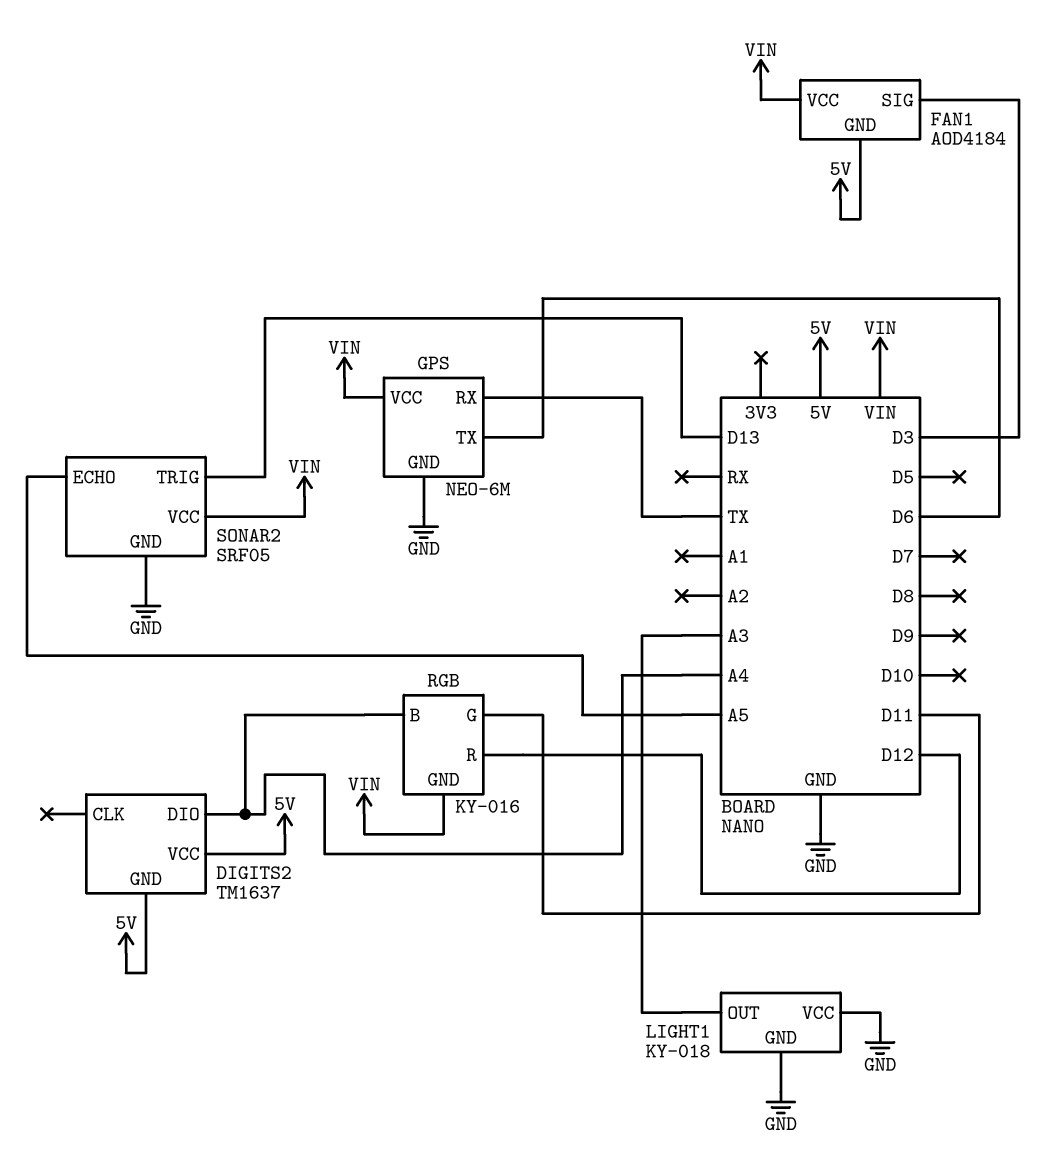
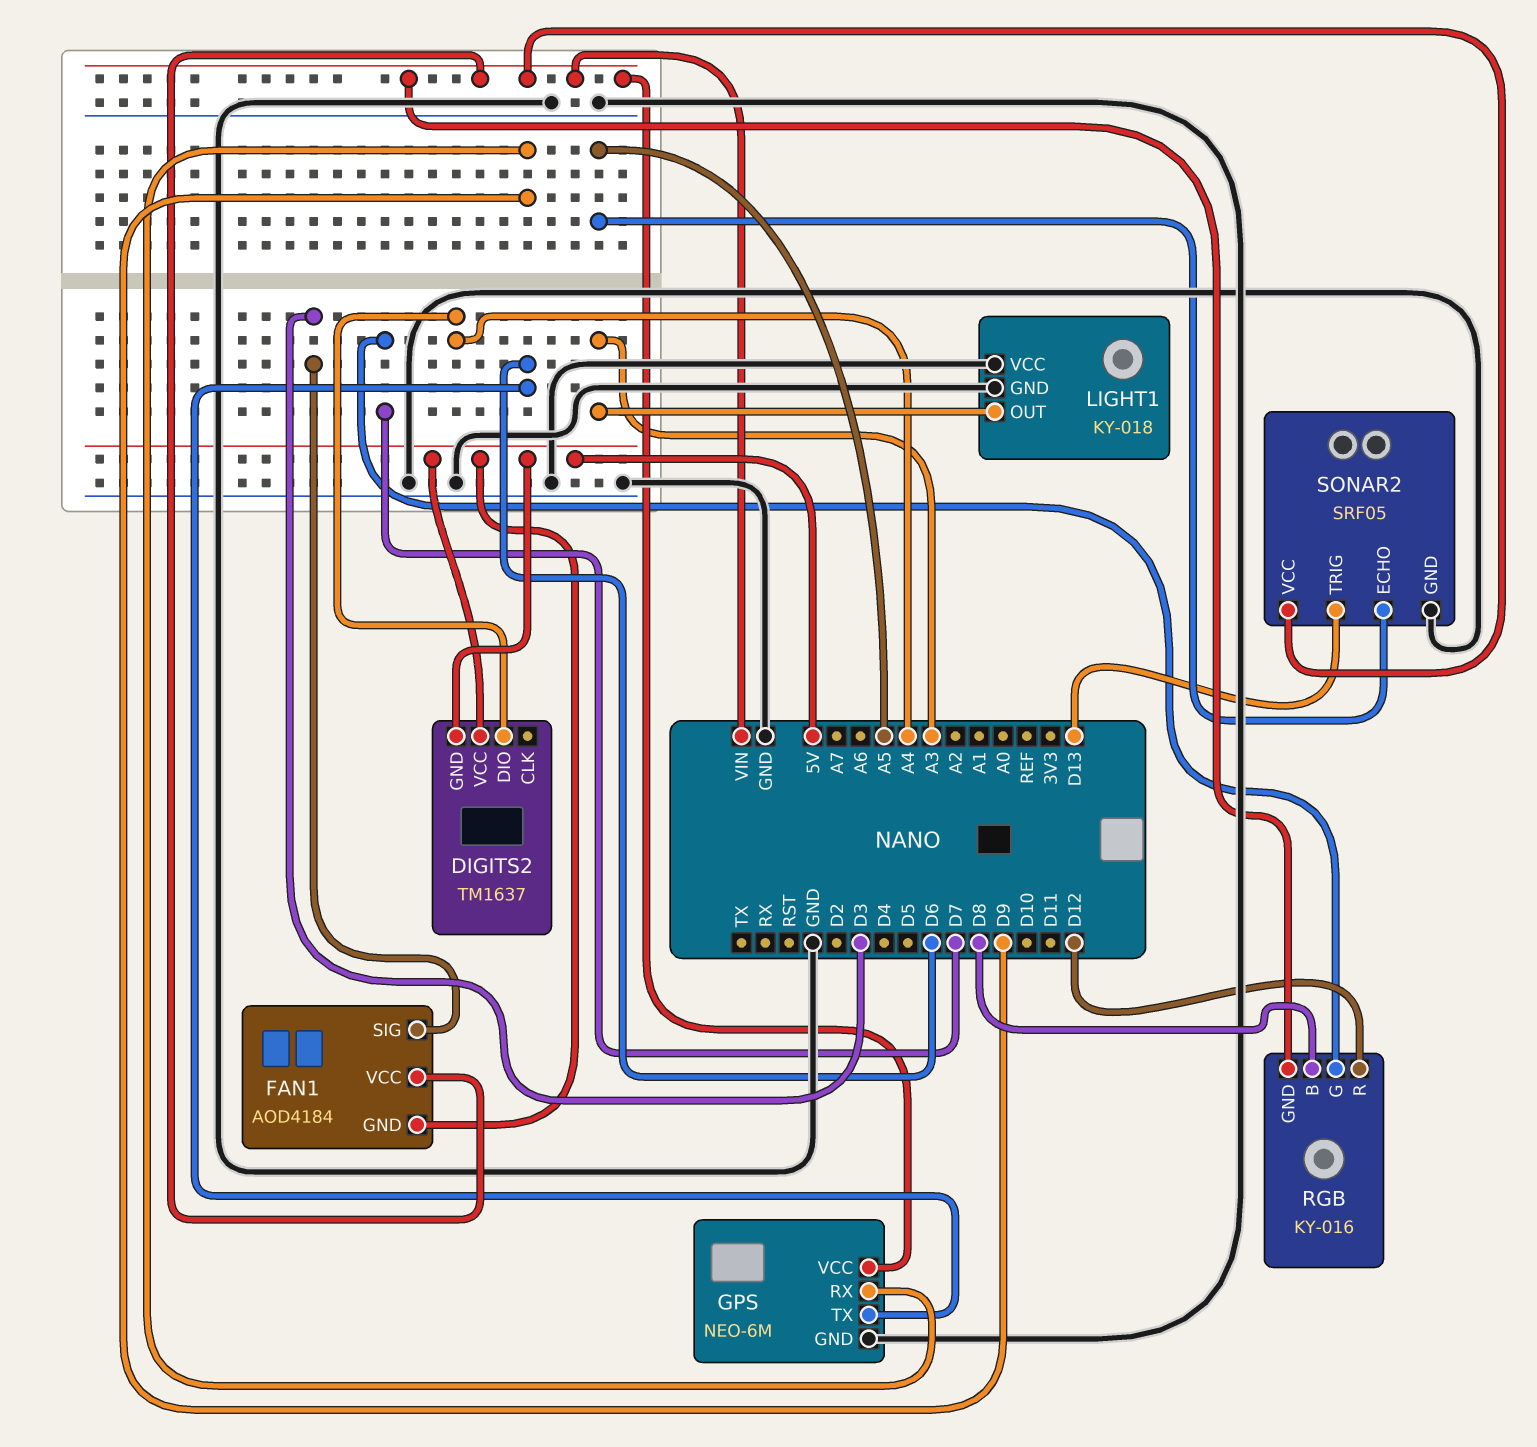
GPS pin RX: TX -> D9
RGB pin B: A4 -> D8
RGB pin G: D11 -> D7

